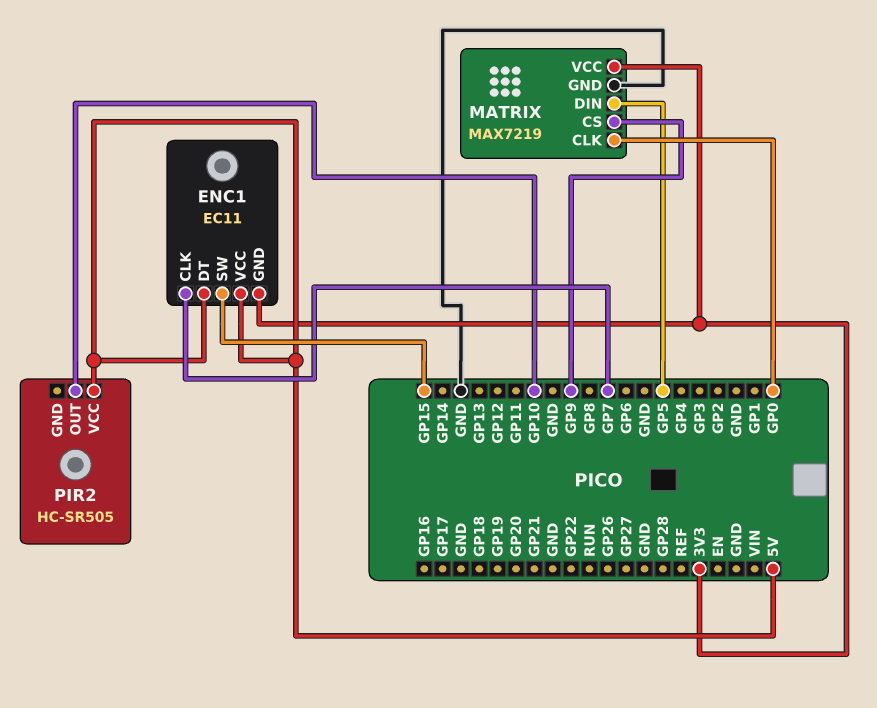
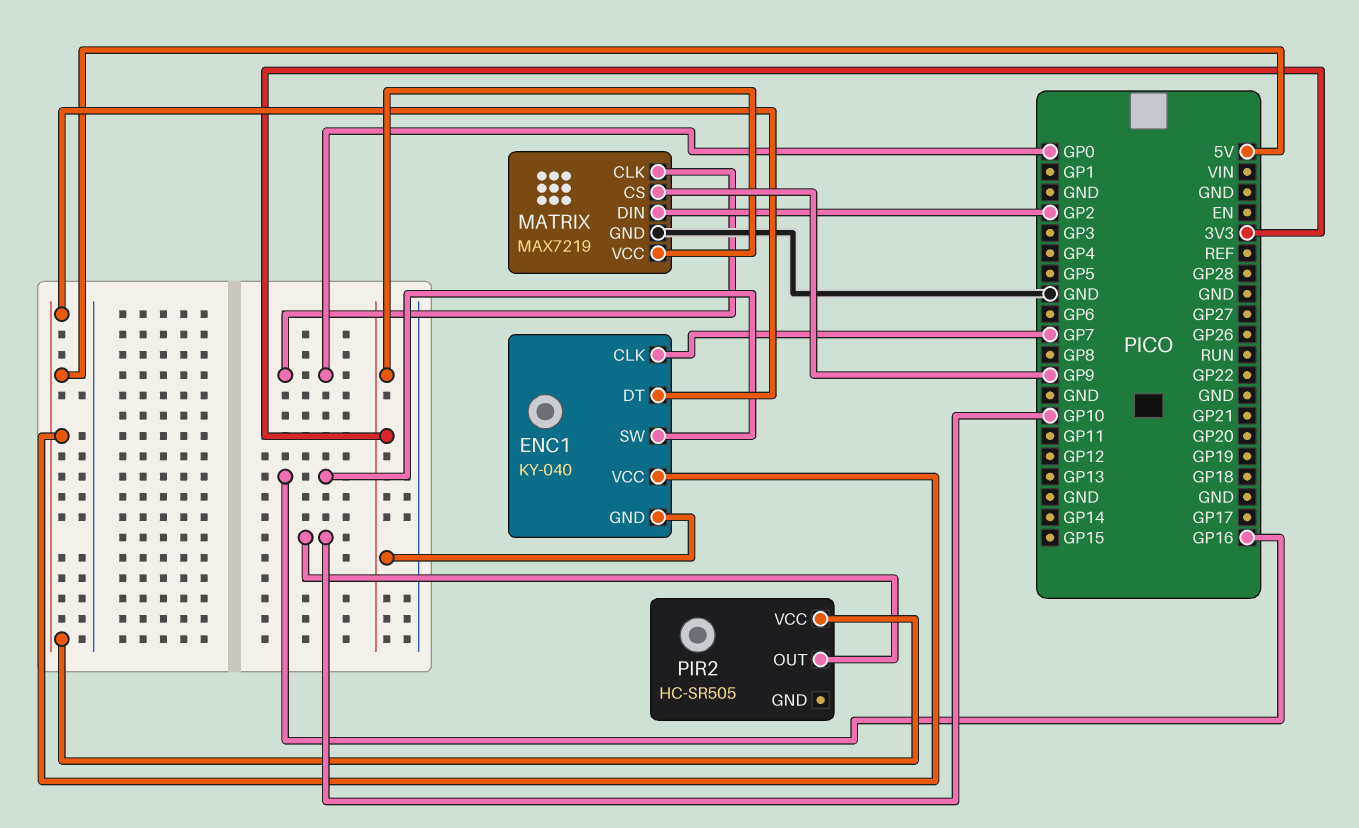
ENC1: EC11 -> KY-040
ENC1 pin SW: GP15 -> GP16
MATRIX pin DIN: GP5 -> GP2

